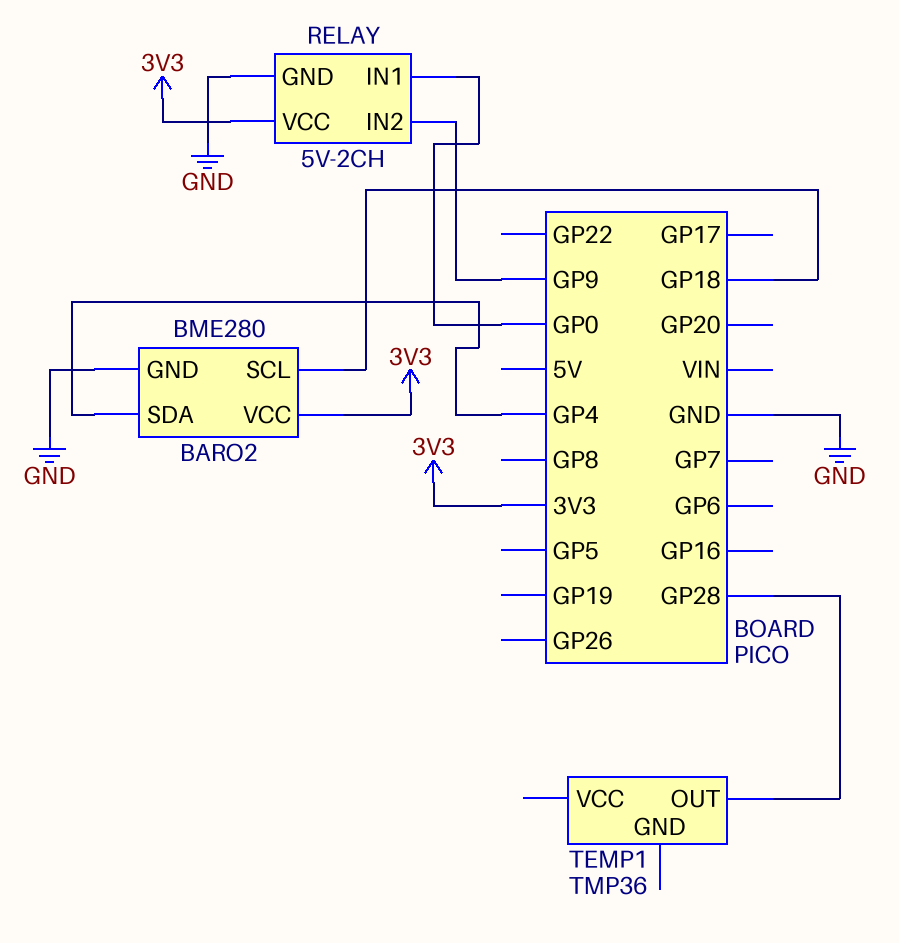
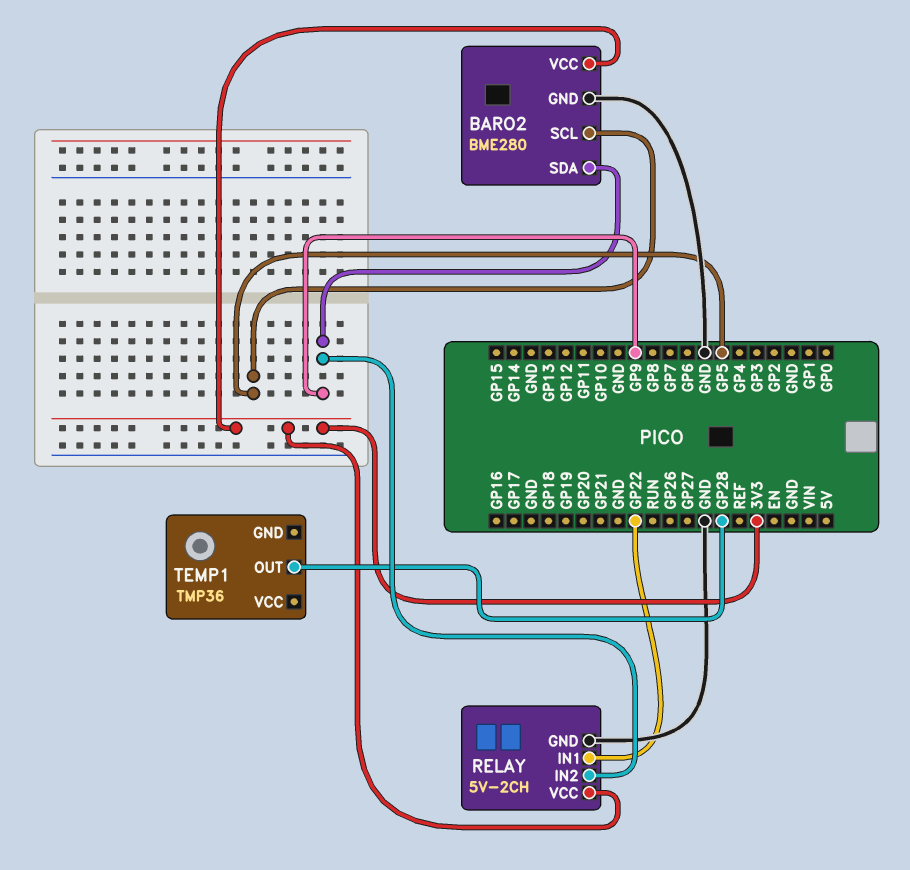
BARO2 pin SCL: GP18 -> GP5
BARO2 pin SDA: GP4 -> GP9
RELAY pin IN1: GP0 -> GP22

